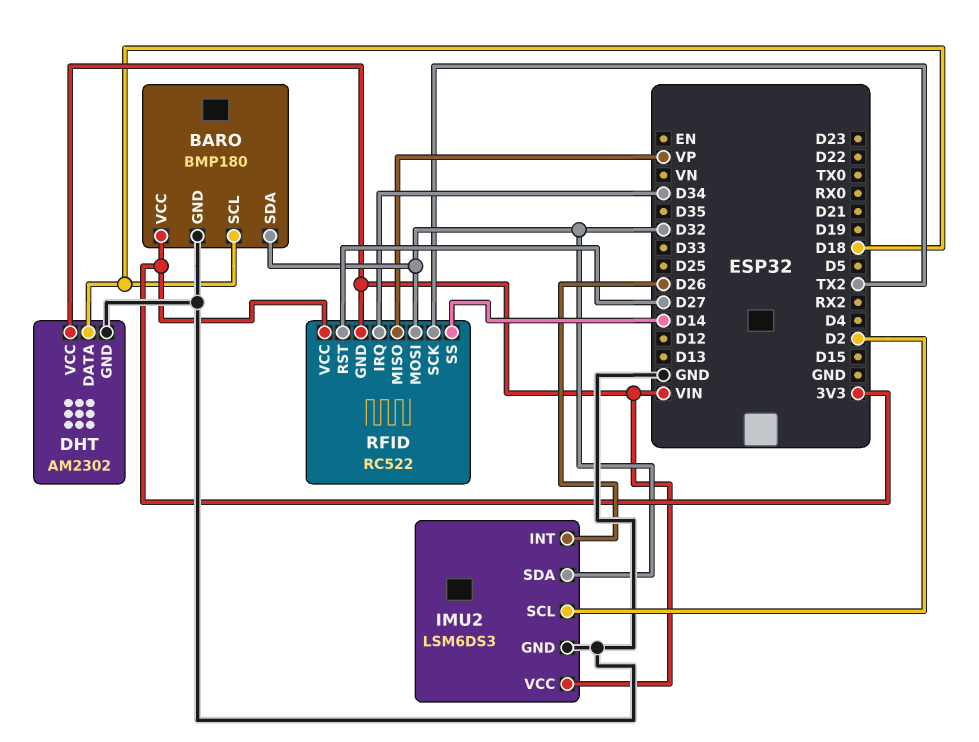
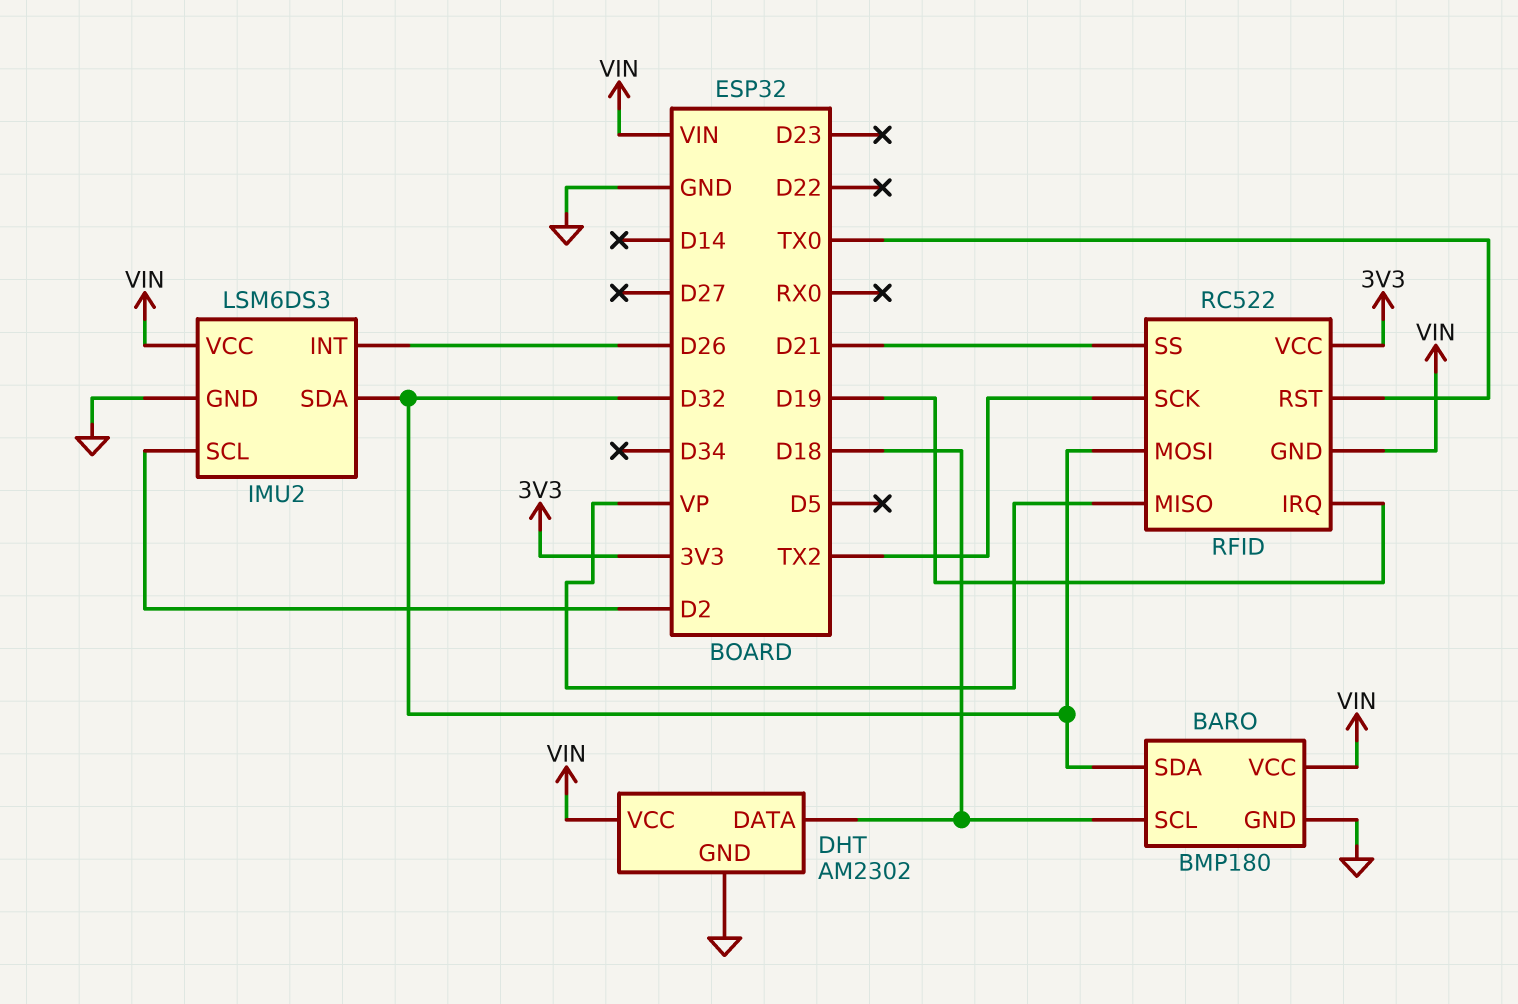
BARO pin VCC: 3V3 -> VIN
RFID pin IRQ: D34 -> D19
RFID pin RST: D27 -> TX0
RFID pin SS: D14 -> D21

